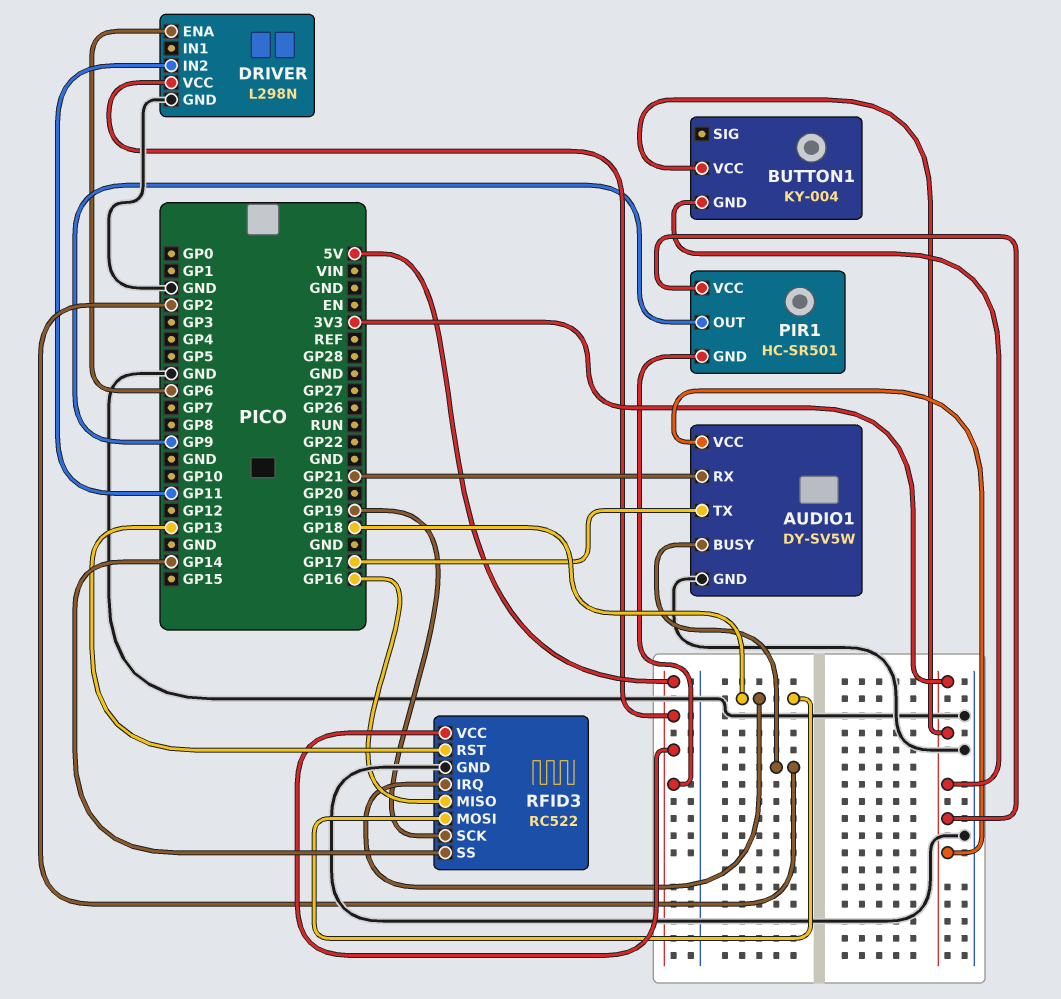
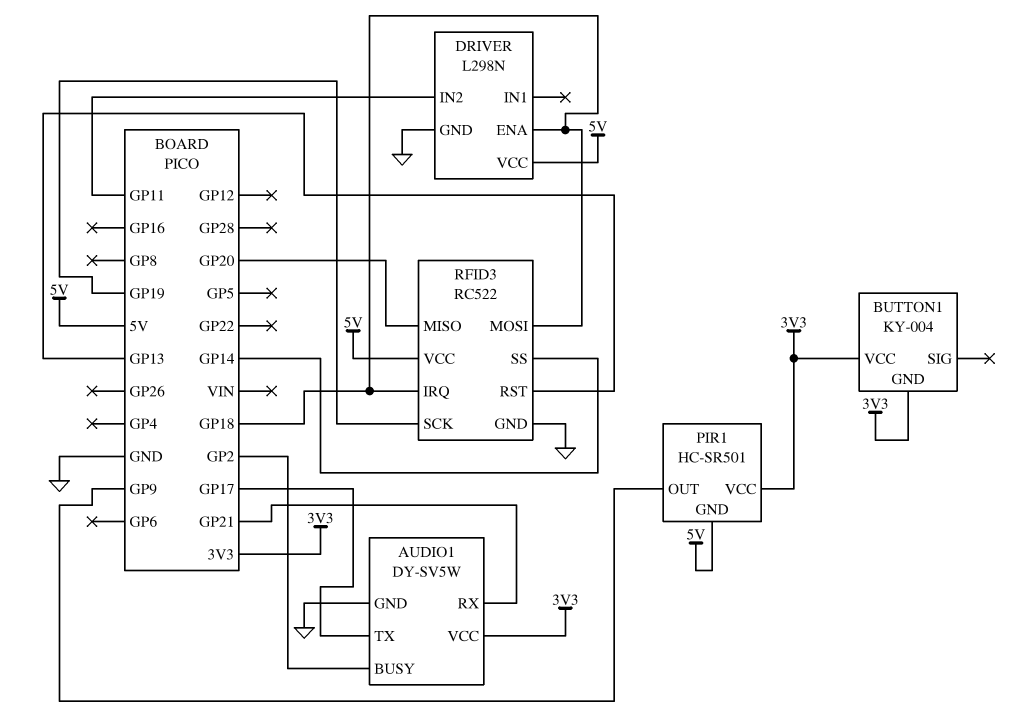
DRIVER pin ENA: GP6 -> GP18
RFID3 pin MISO: GP16 -> GP20

